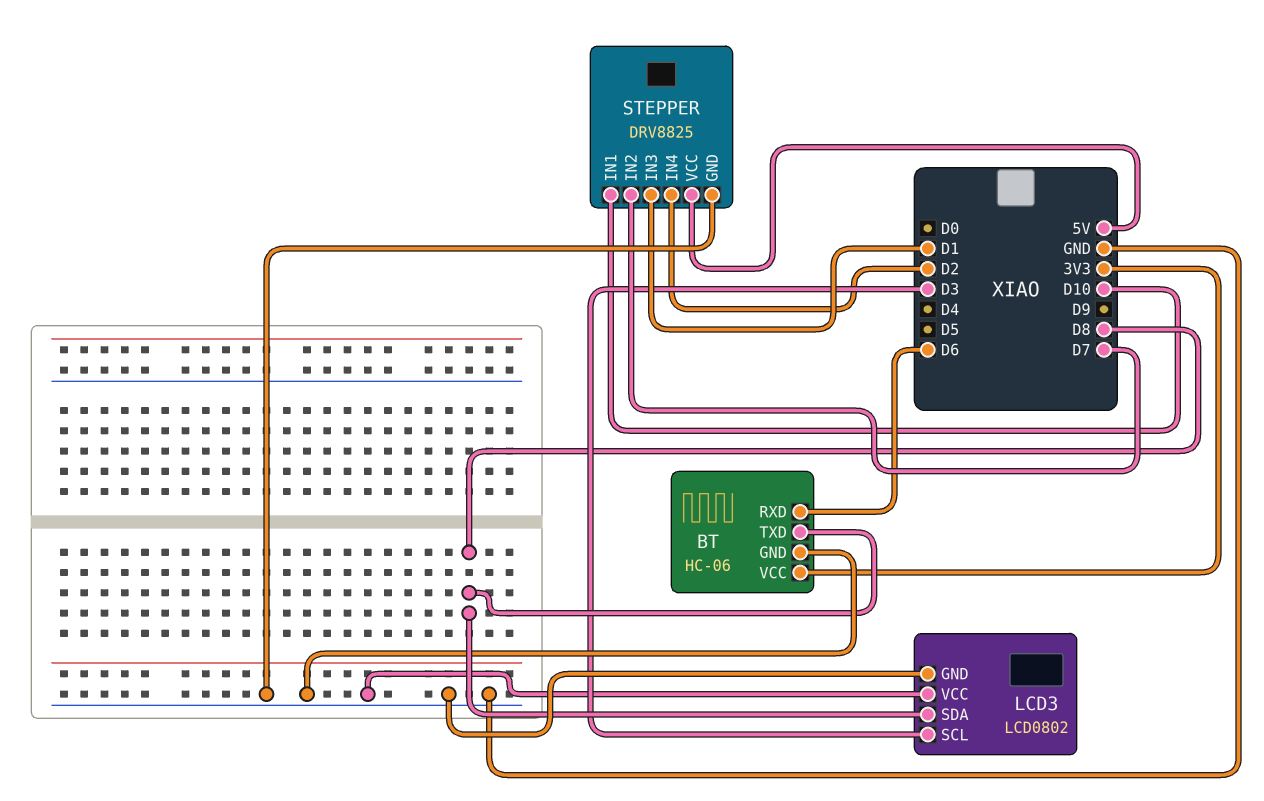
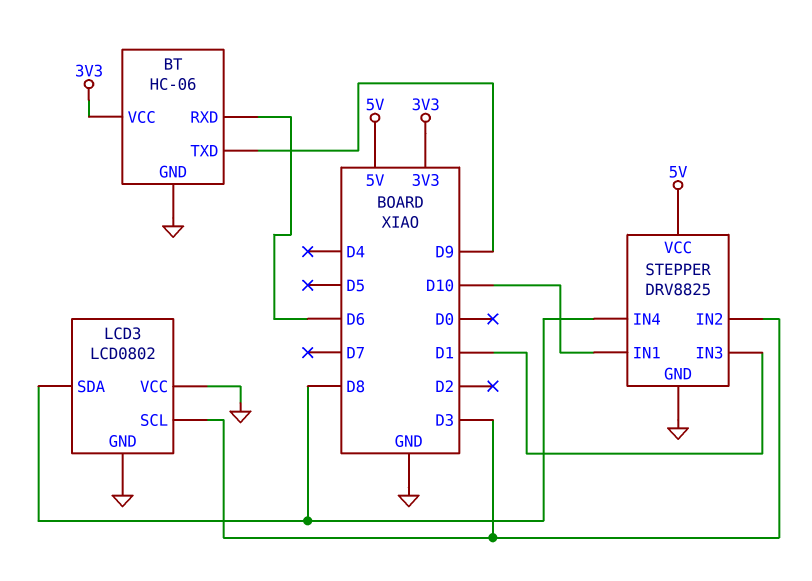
BT pin TXD: D8 -> D9
STEPPER pin IN2: D7 -> D3
STEPPER pin IN4: D2 -> D8

